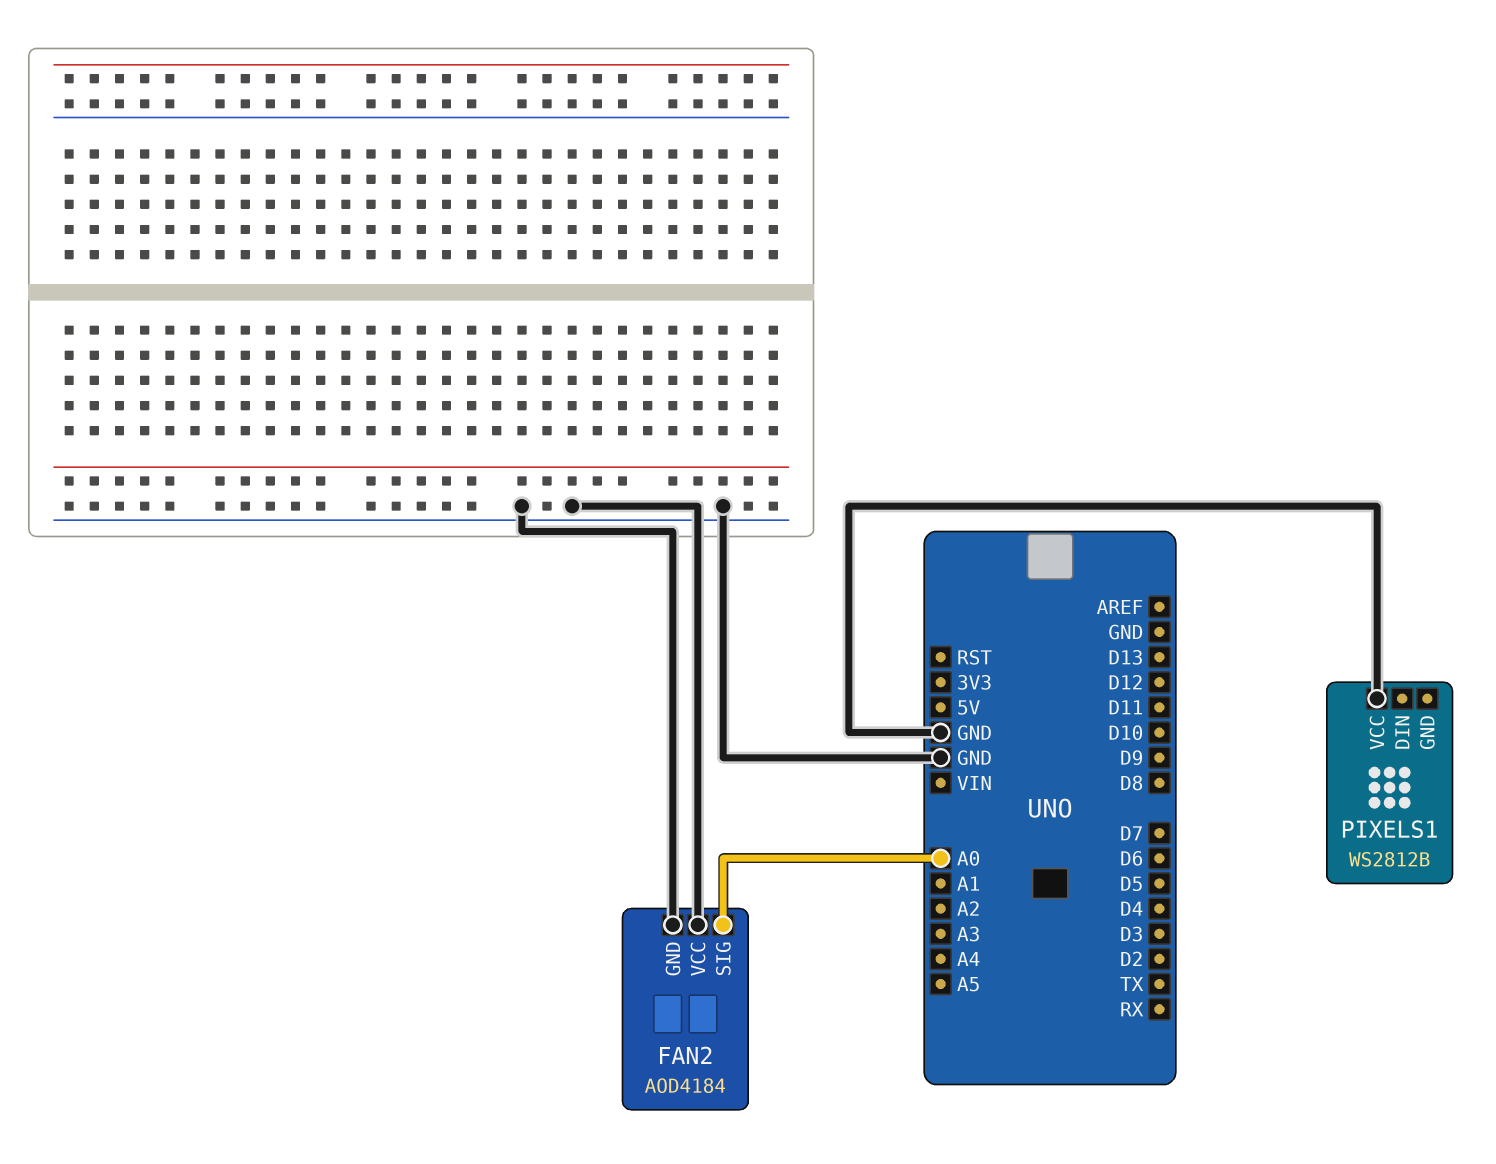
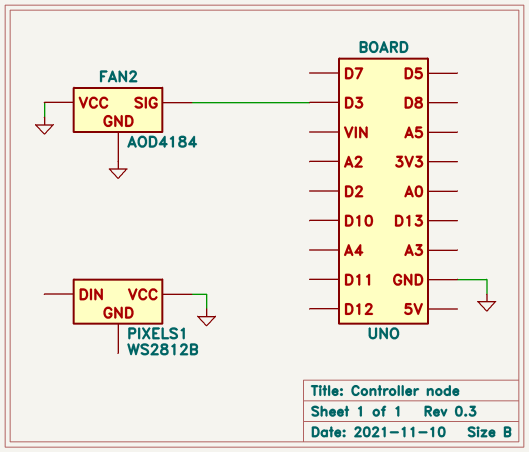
FAN2 pin SIG: A0 -> D3

